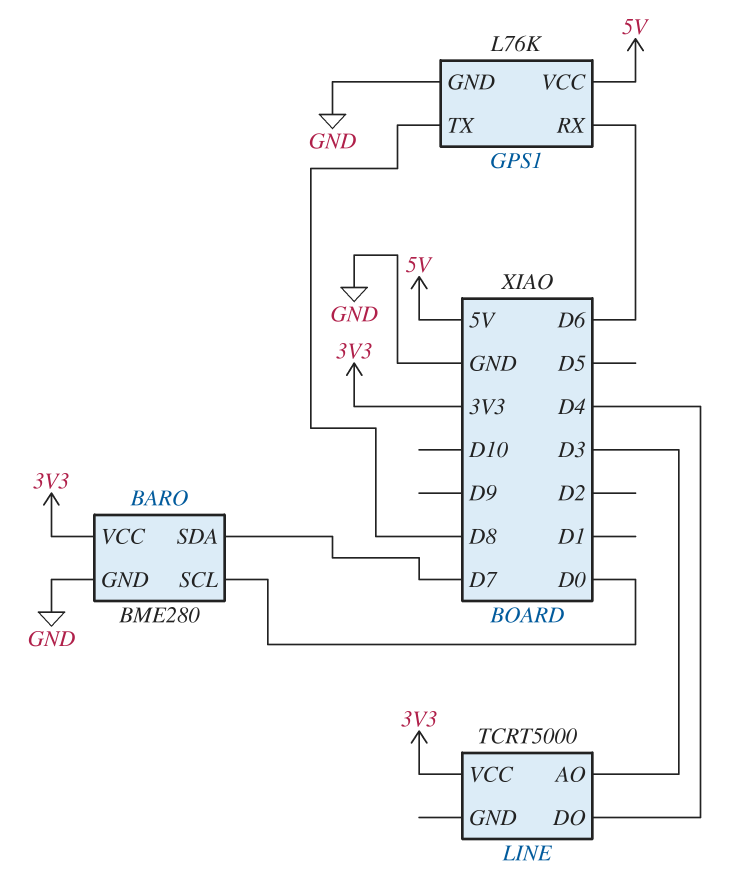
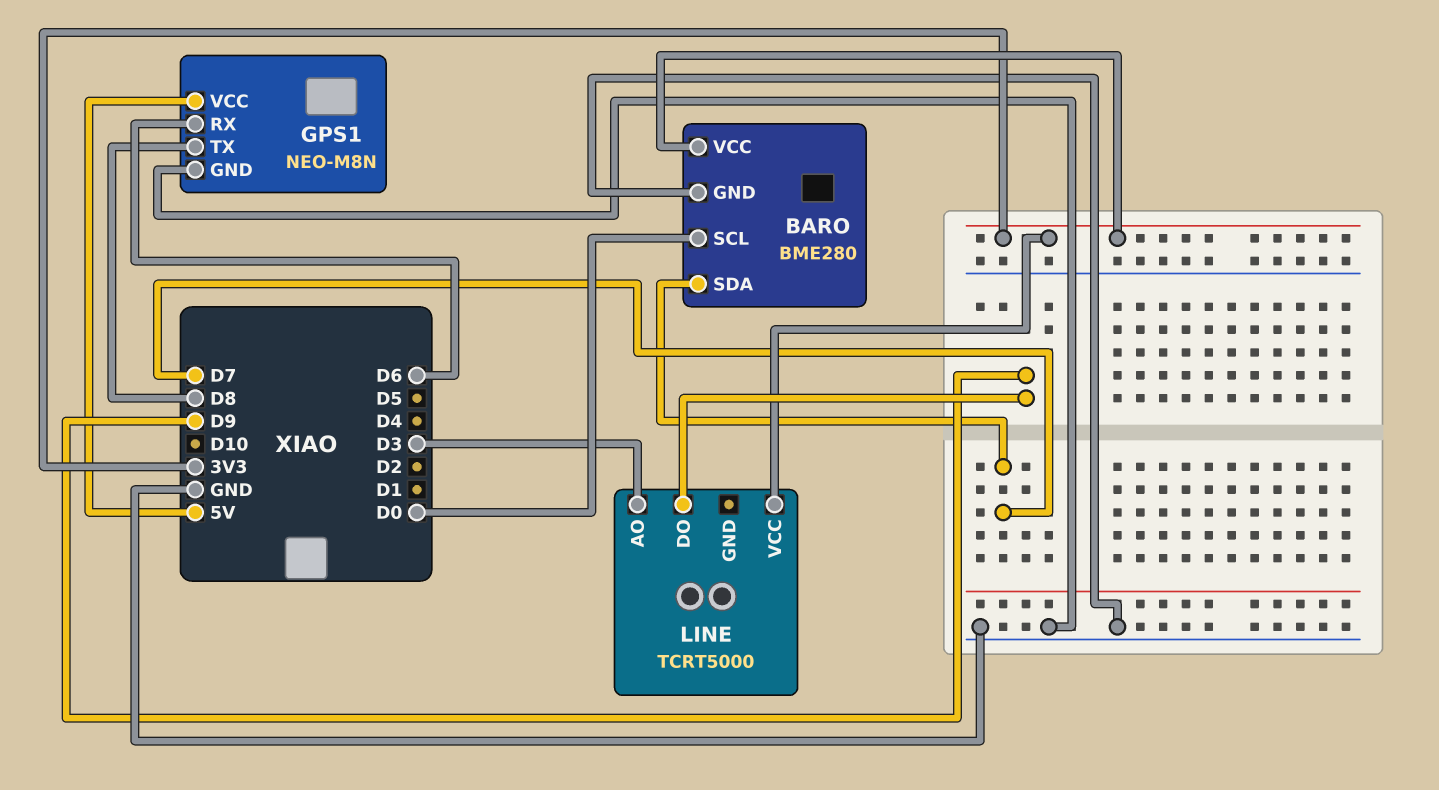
GPS1: L76K -> NEO-M8N
LINE pin DO: D4 -> D9

